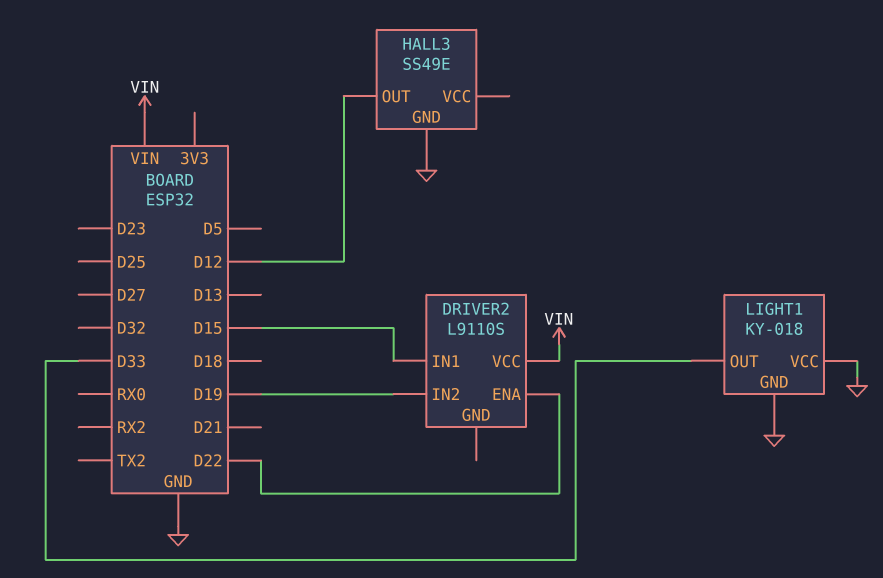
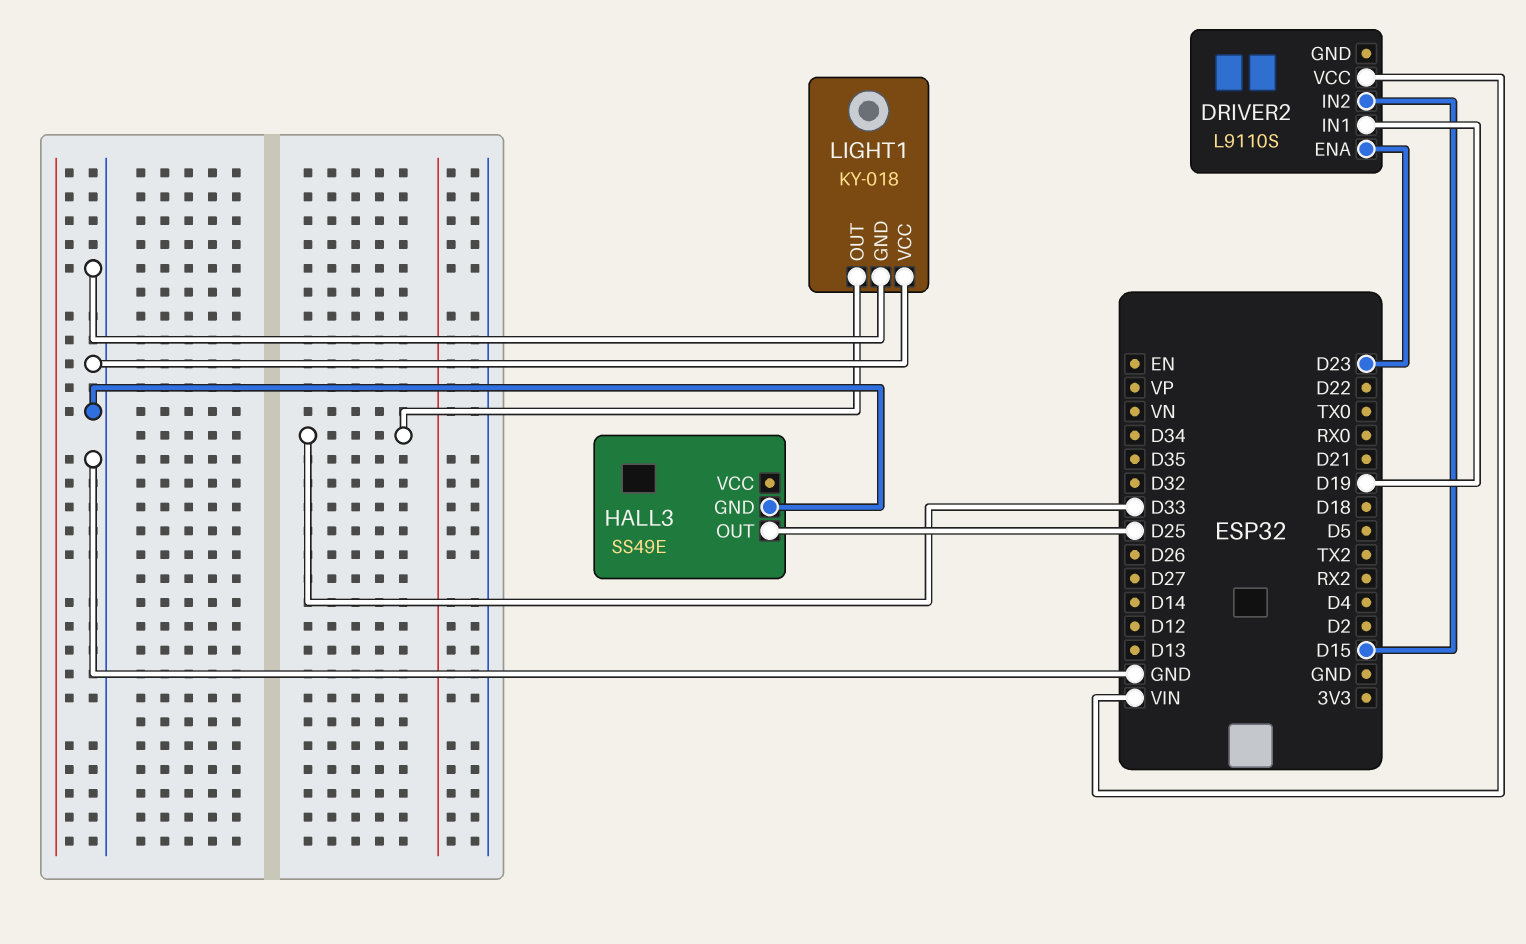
DRIVER2 pin ENA: D22 -> D23
DRIVER2 pin IN1: D15 -> D19
DRIVER2 pin IN2: D19 -> D15
HALL3 pin OUT: D12 -> D25

